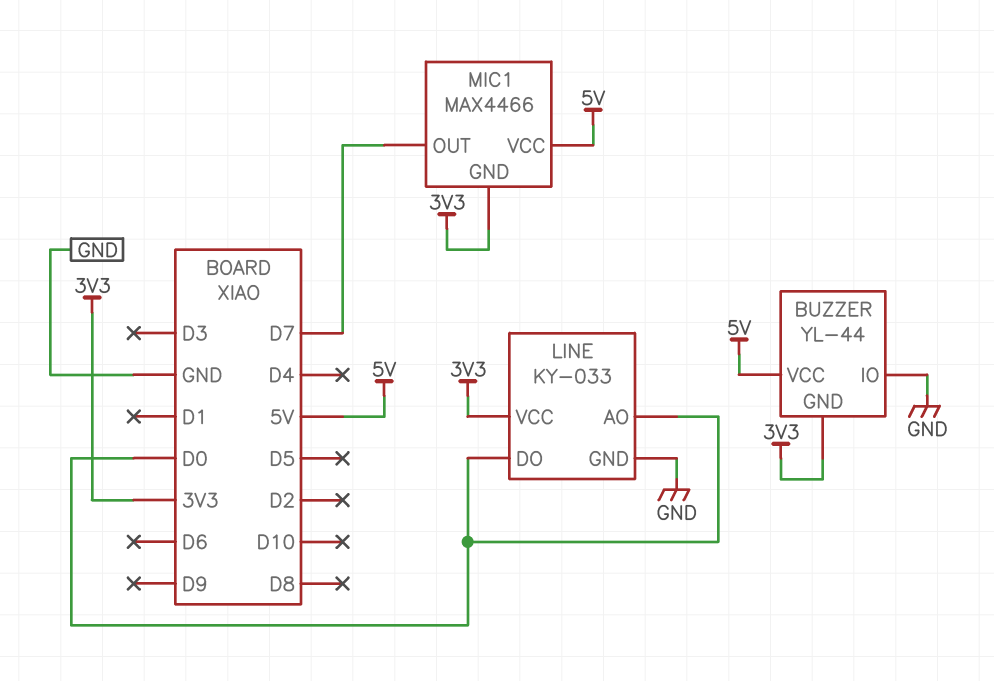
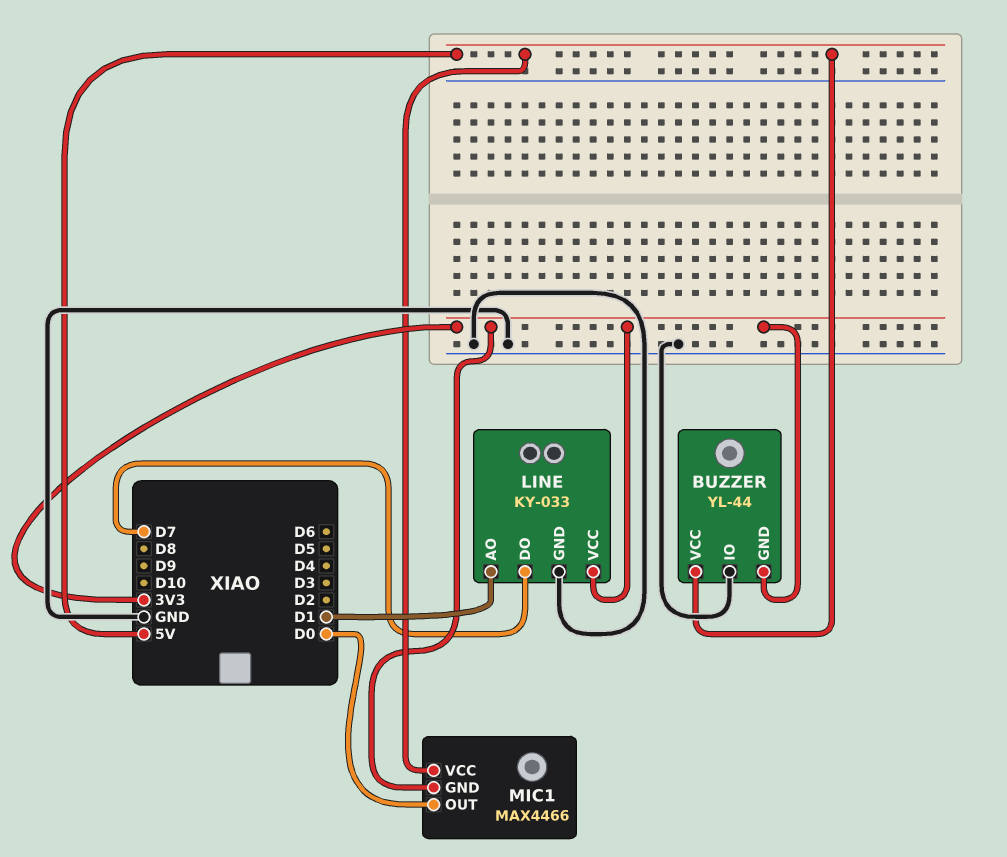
LINE pin AO: D0 -> D1
LINE pin DO: D0 -> D7
MIC1 pin OUT: D7 -> D0

